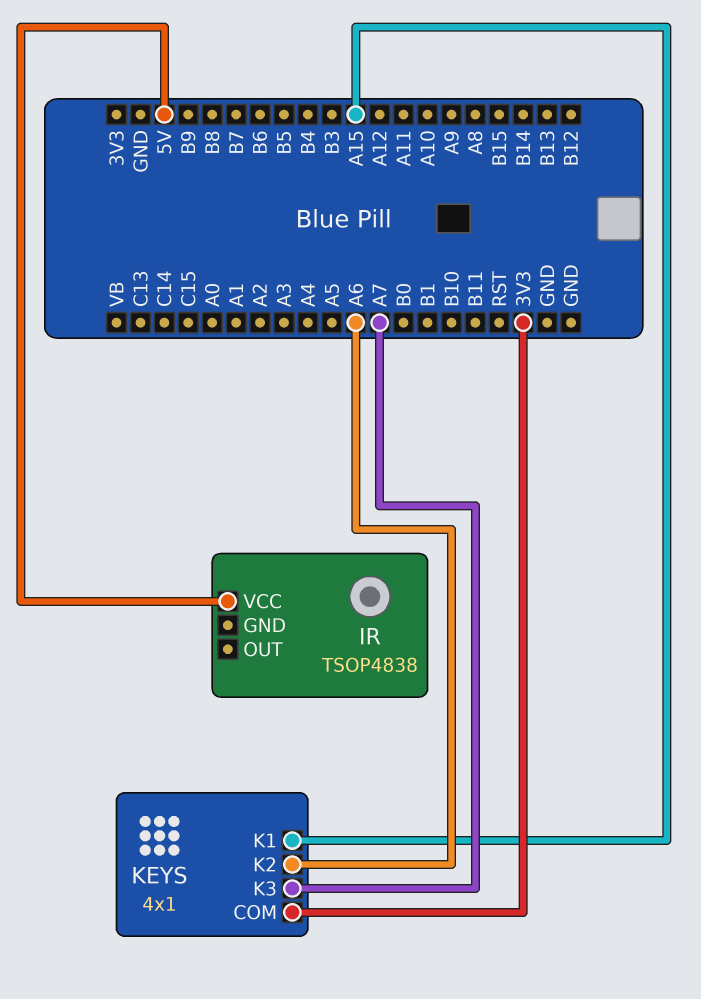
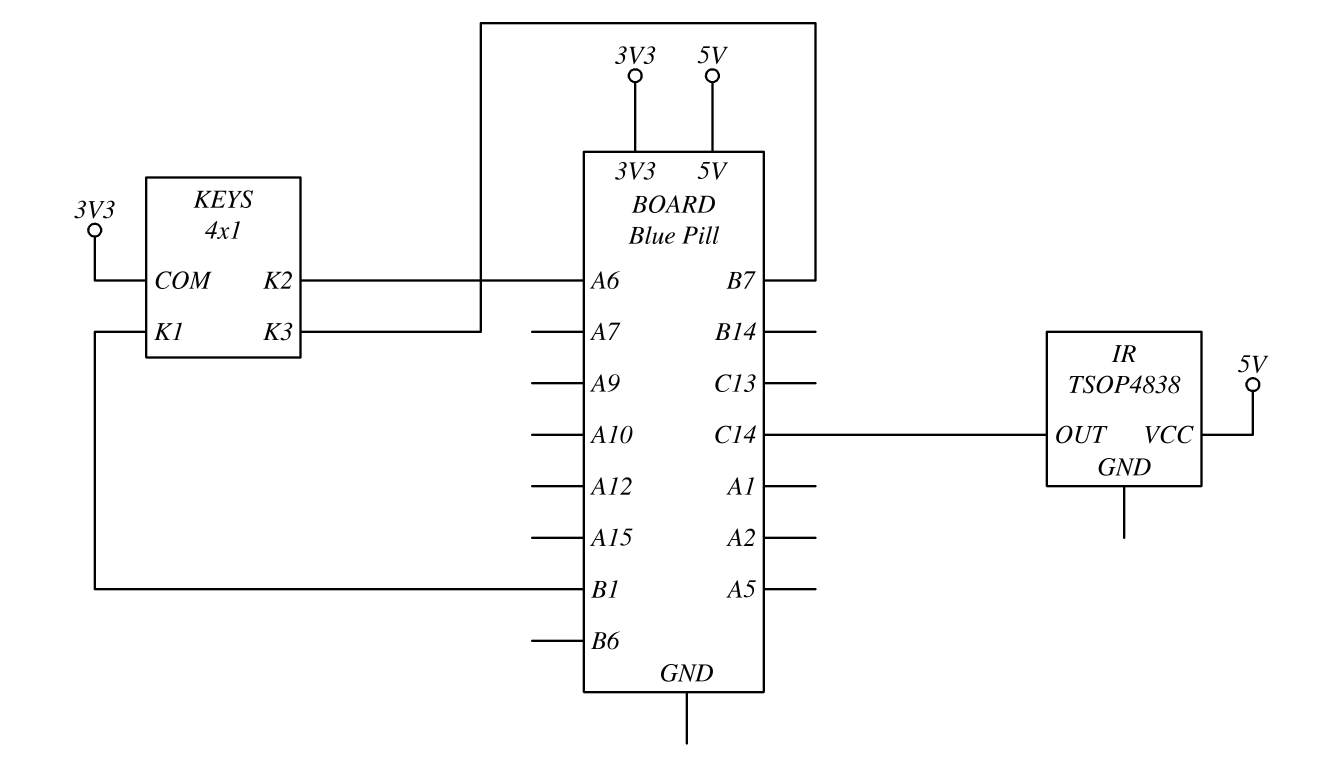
IR pin OUT: none -> C14
KEYS pin K1: A15 -> B1
KEYS pin K3: A7 -> B7

